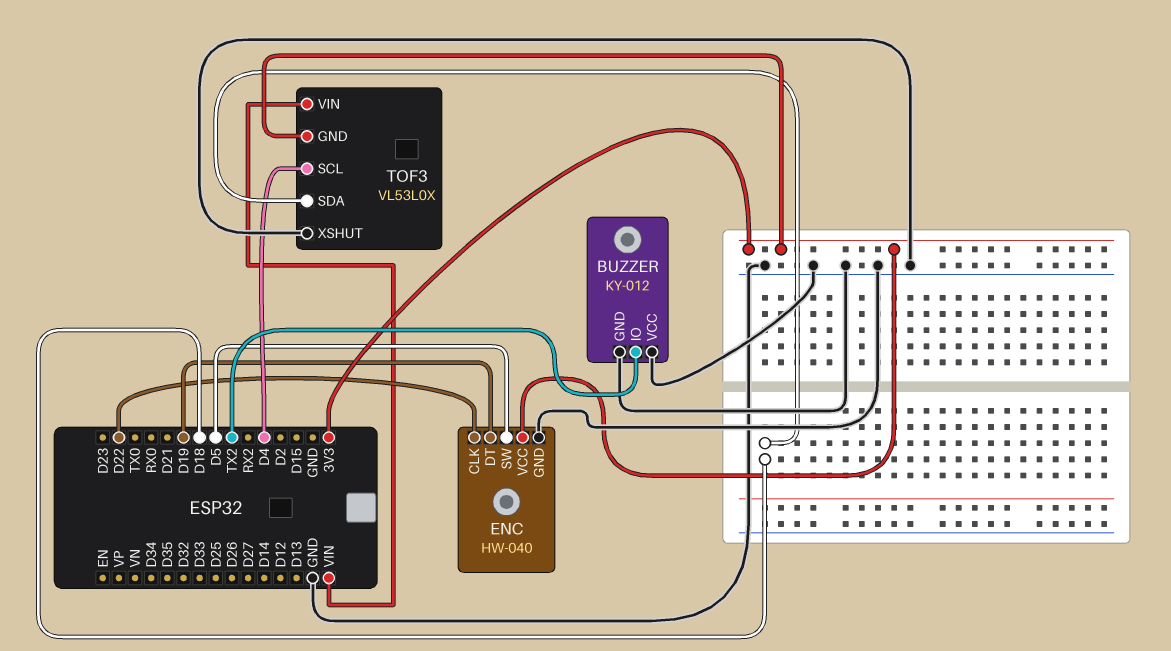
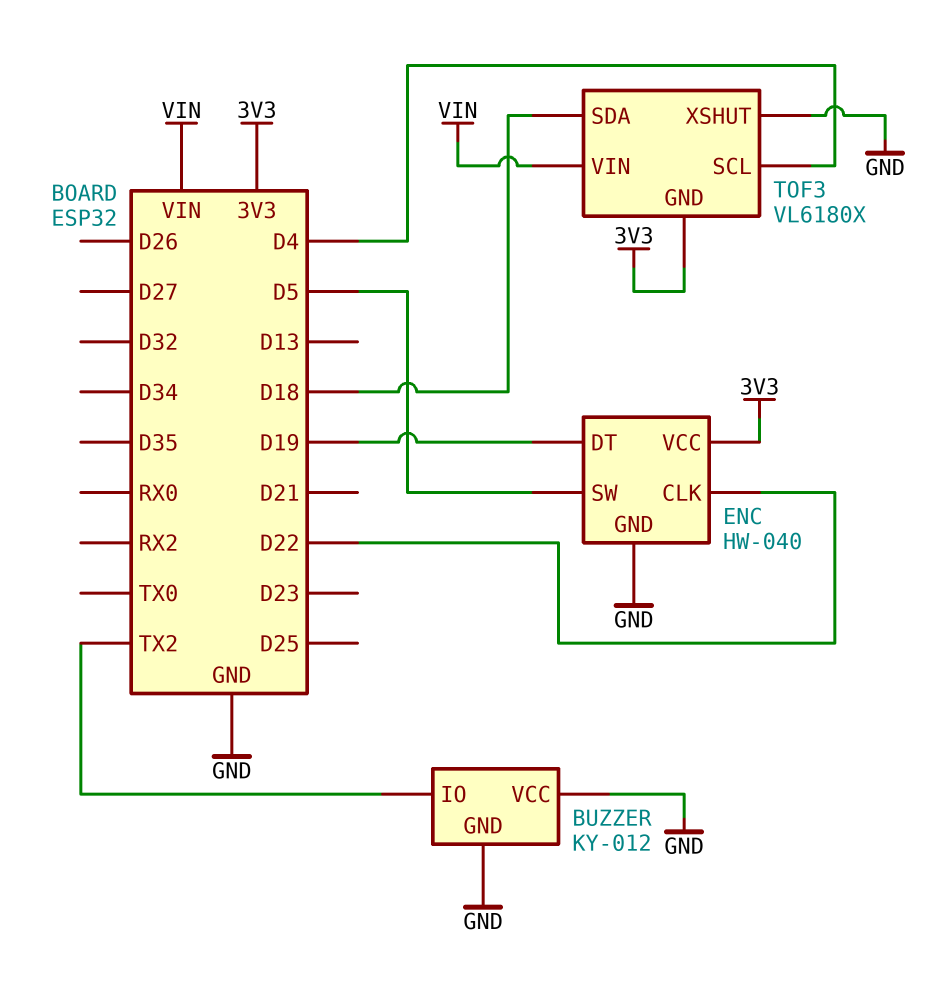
TOF3: VL53L0X -> VL6180X

